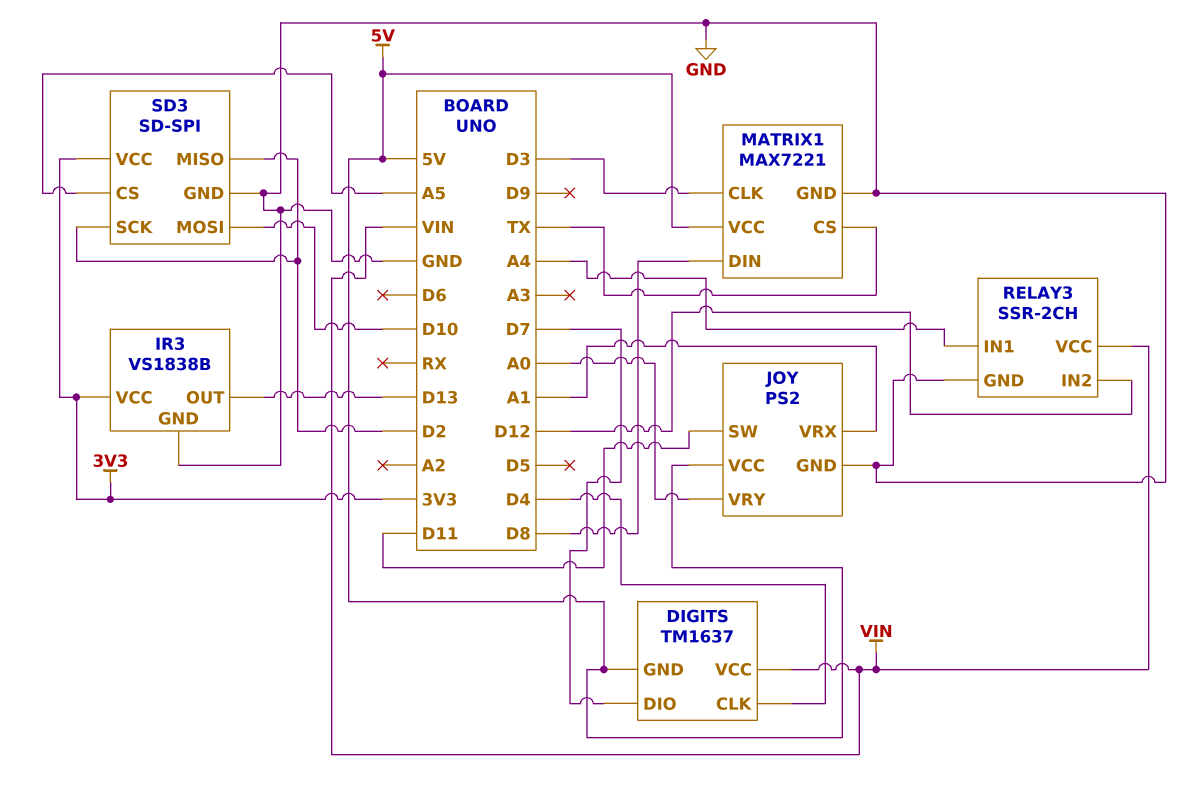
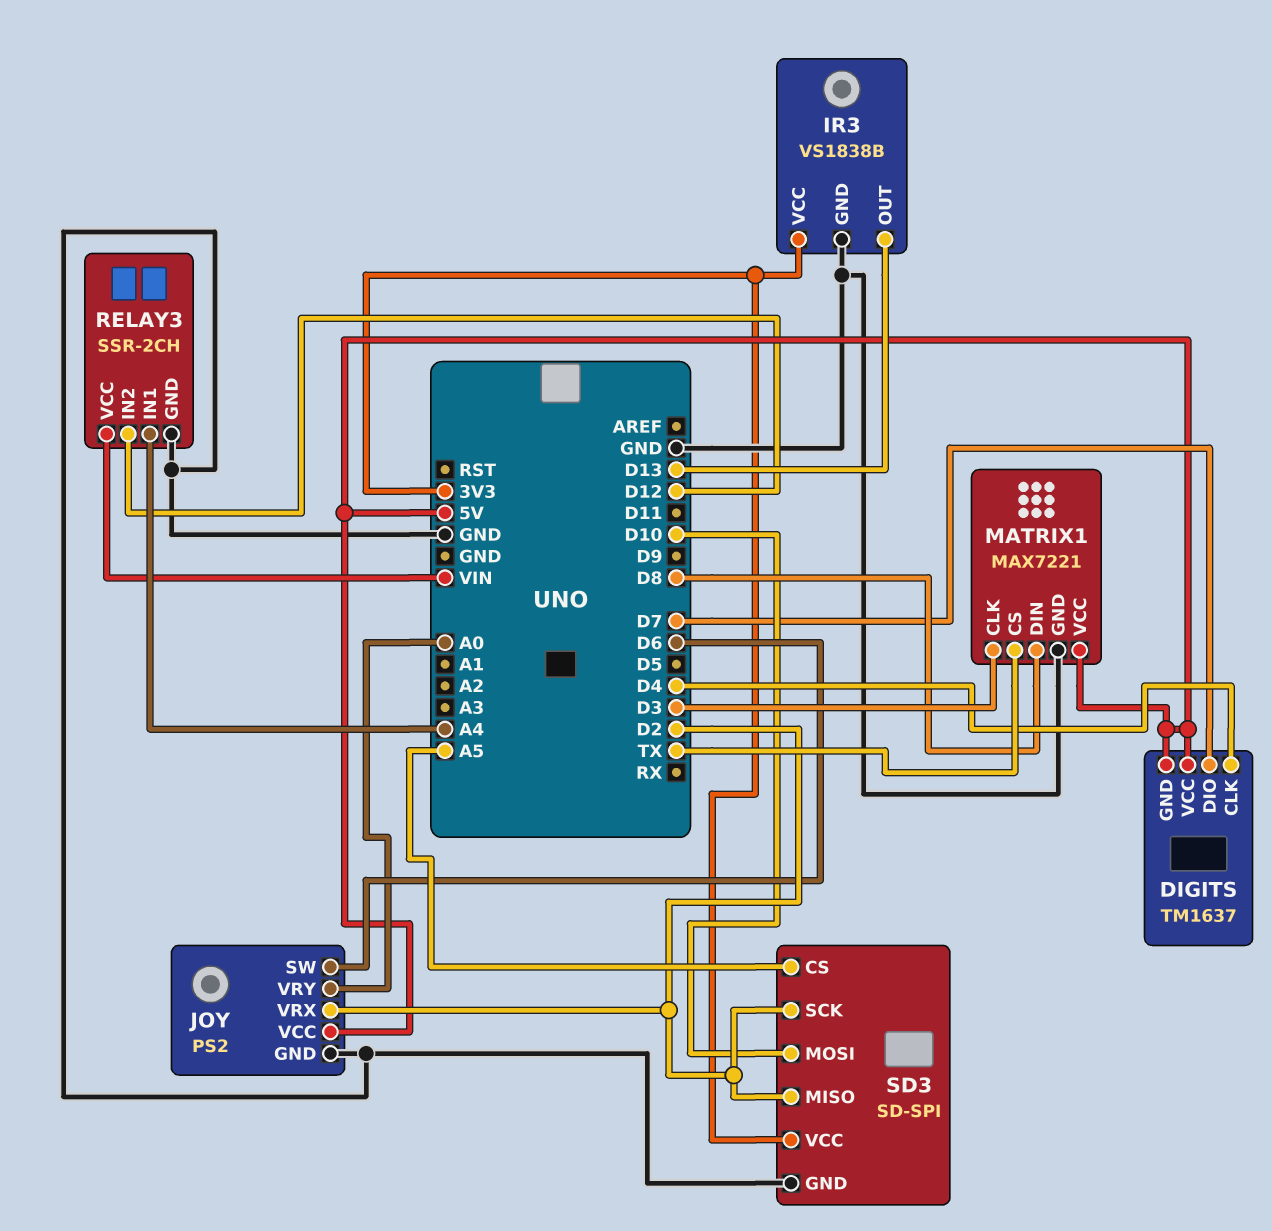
DIGITS pin VCC: VIN -> 5V
JOY pin SW: D11 -> D6
JOY pin VRX: A1 -> D2

